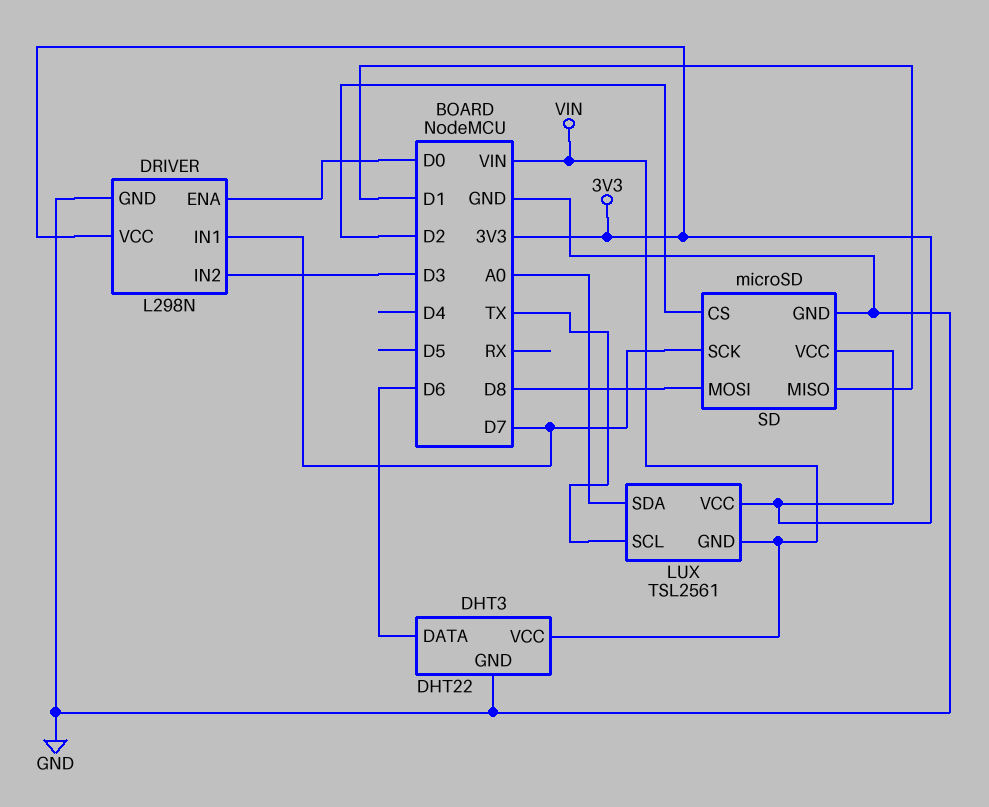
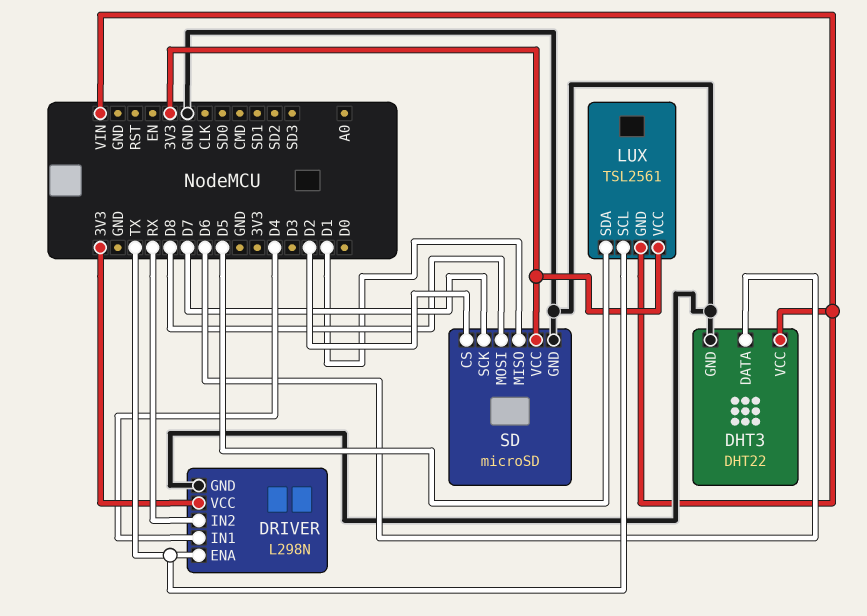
DRIVER pin ENA: D0 -> TX
DRIVER pin IN1: D7 -> D4
DRIVER pin IN2: D3 -> RX
LUX pin SDA: A0 -> D5

